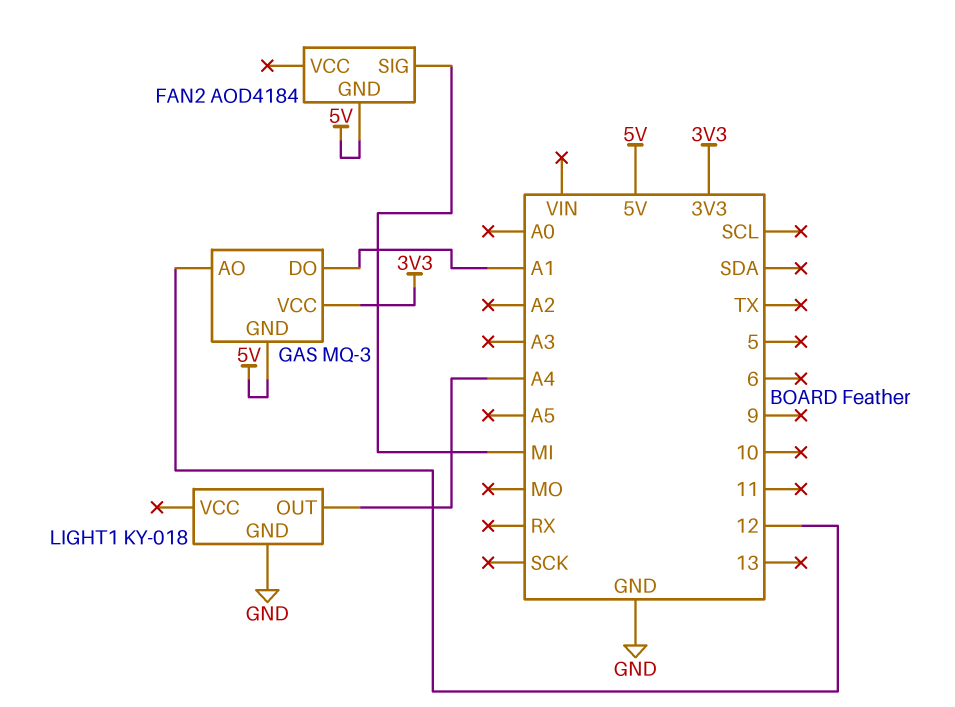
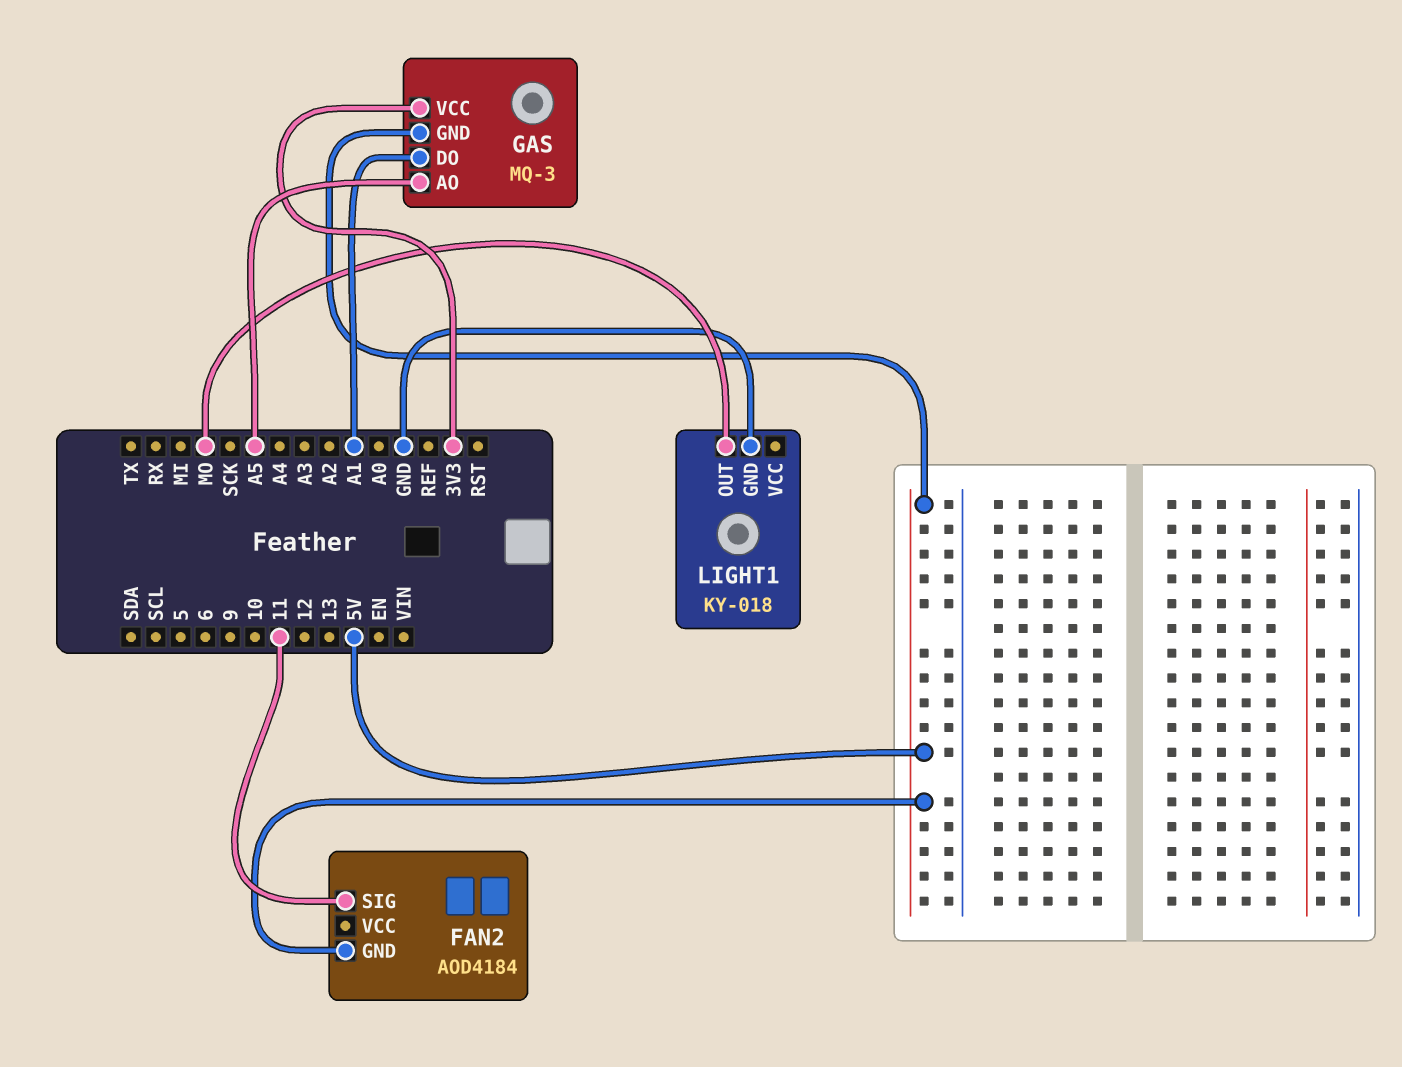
FAN2 pin SIG: MI -> 11
GAS pin AO: 12 -> A5
LIGHT1 pin OUT: A4 -> MO

